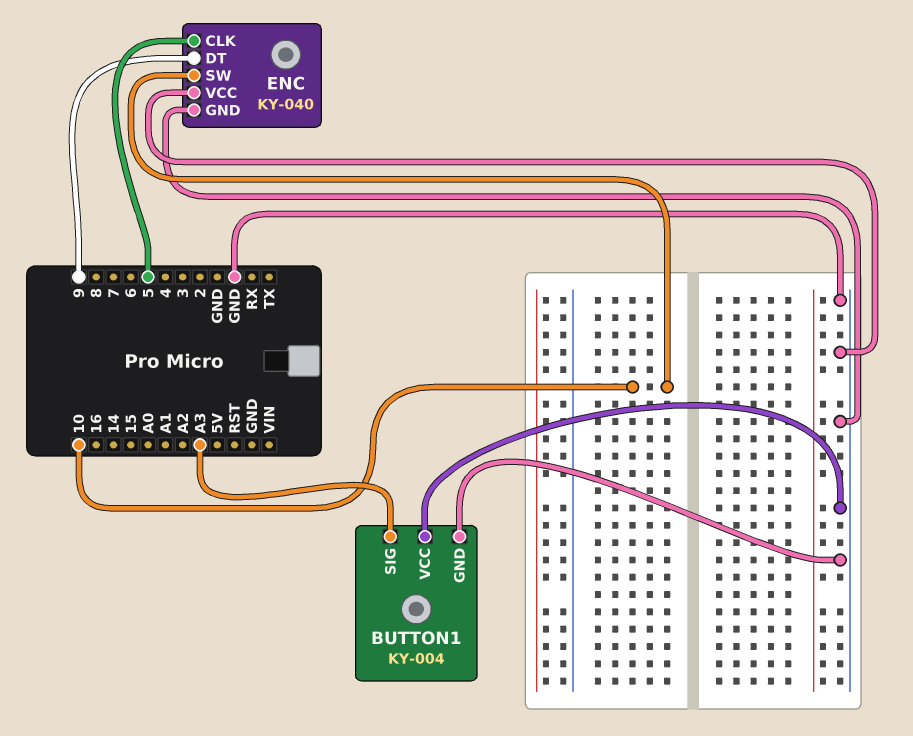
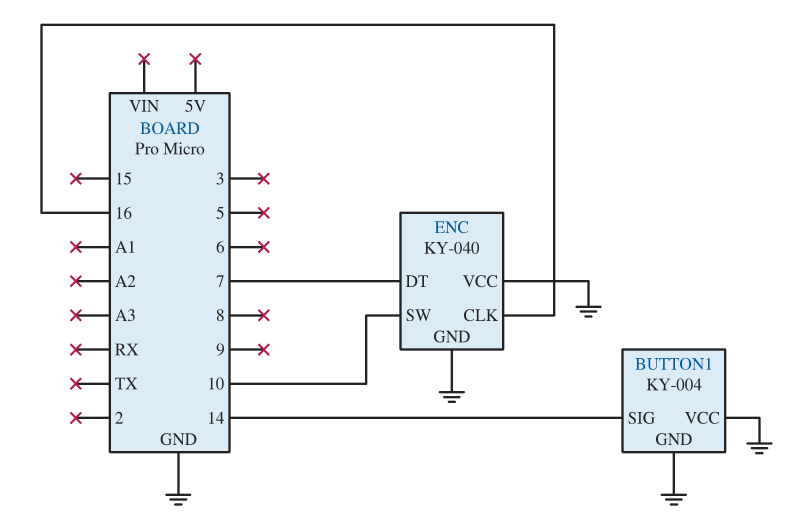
BUTTON1 pin SIG: A3 -> 14
ENC pin CLK: 5 -> 16
ENC pin DT: 9 -> 7

